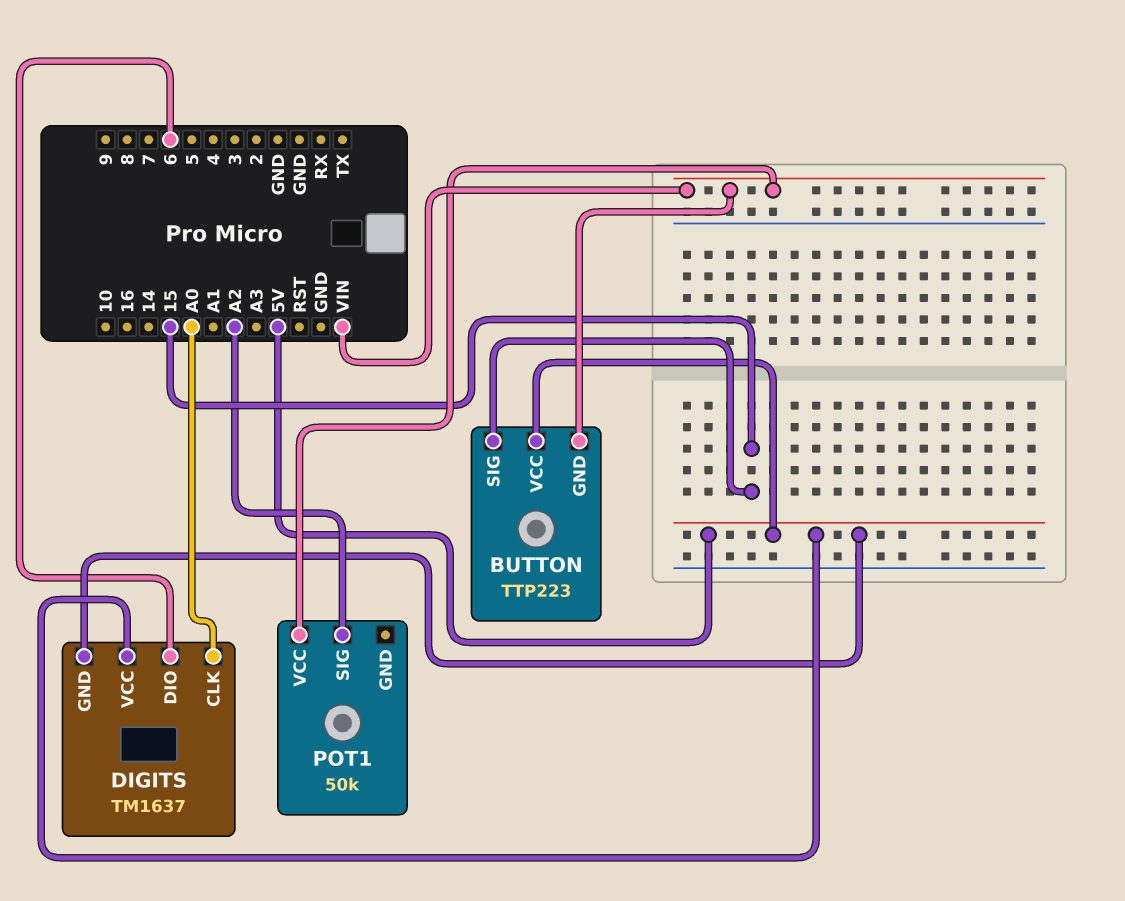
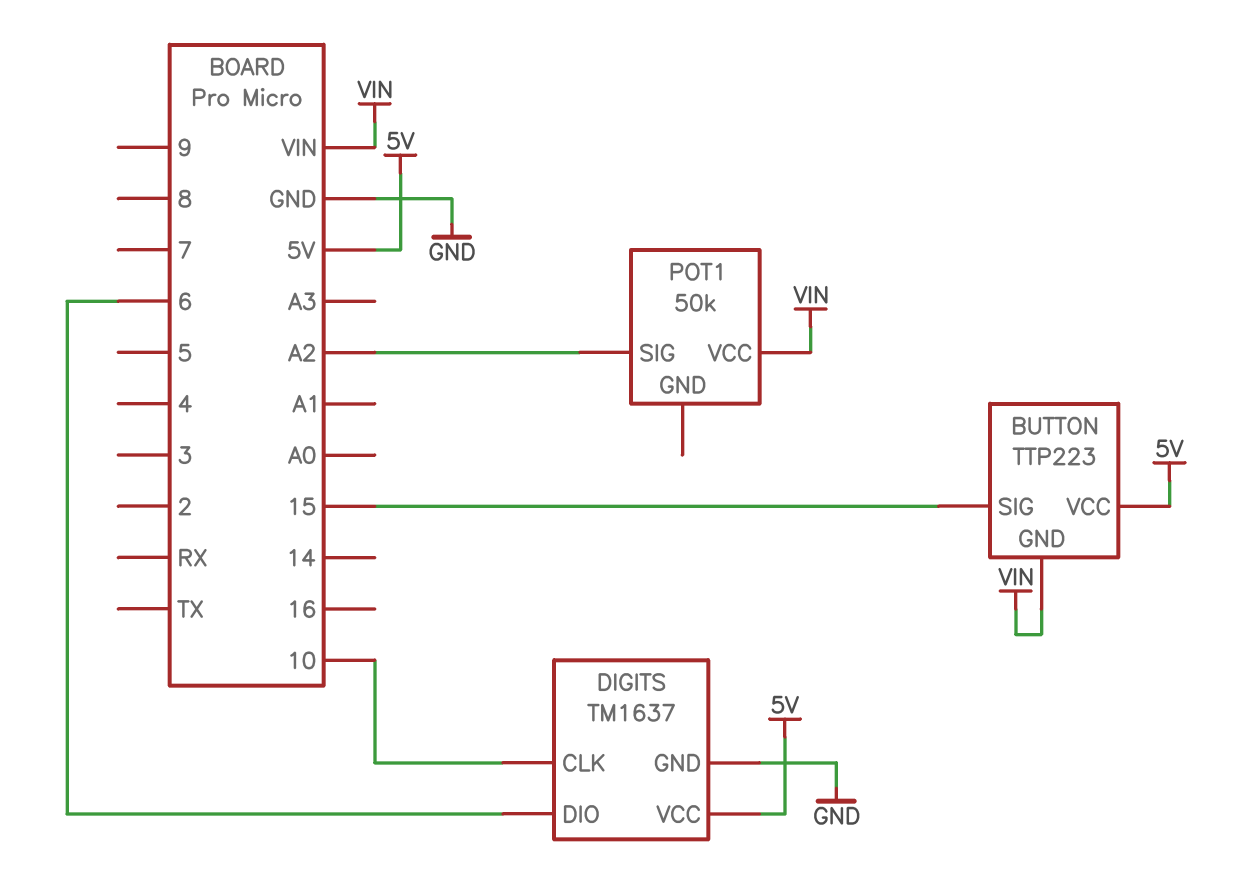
DIGITS pin CLK: A0 -> 10
DIGITS pin GND: 5V -> GND

